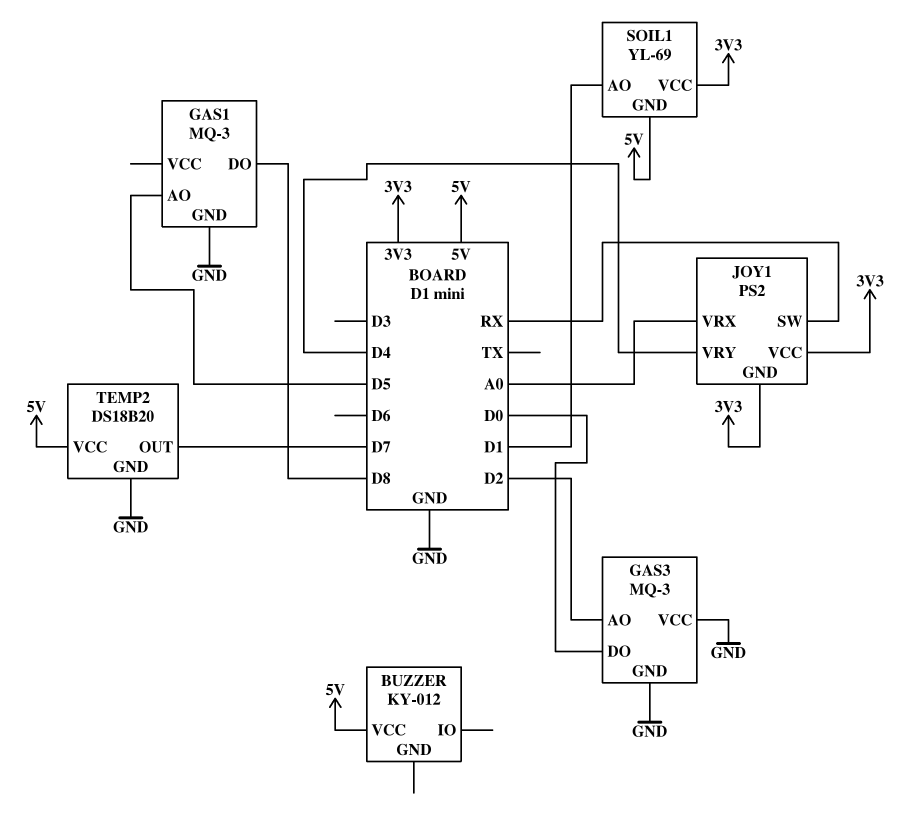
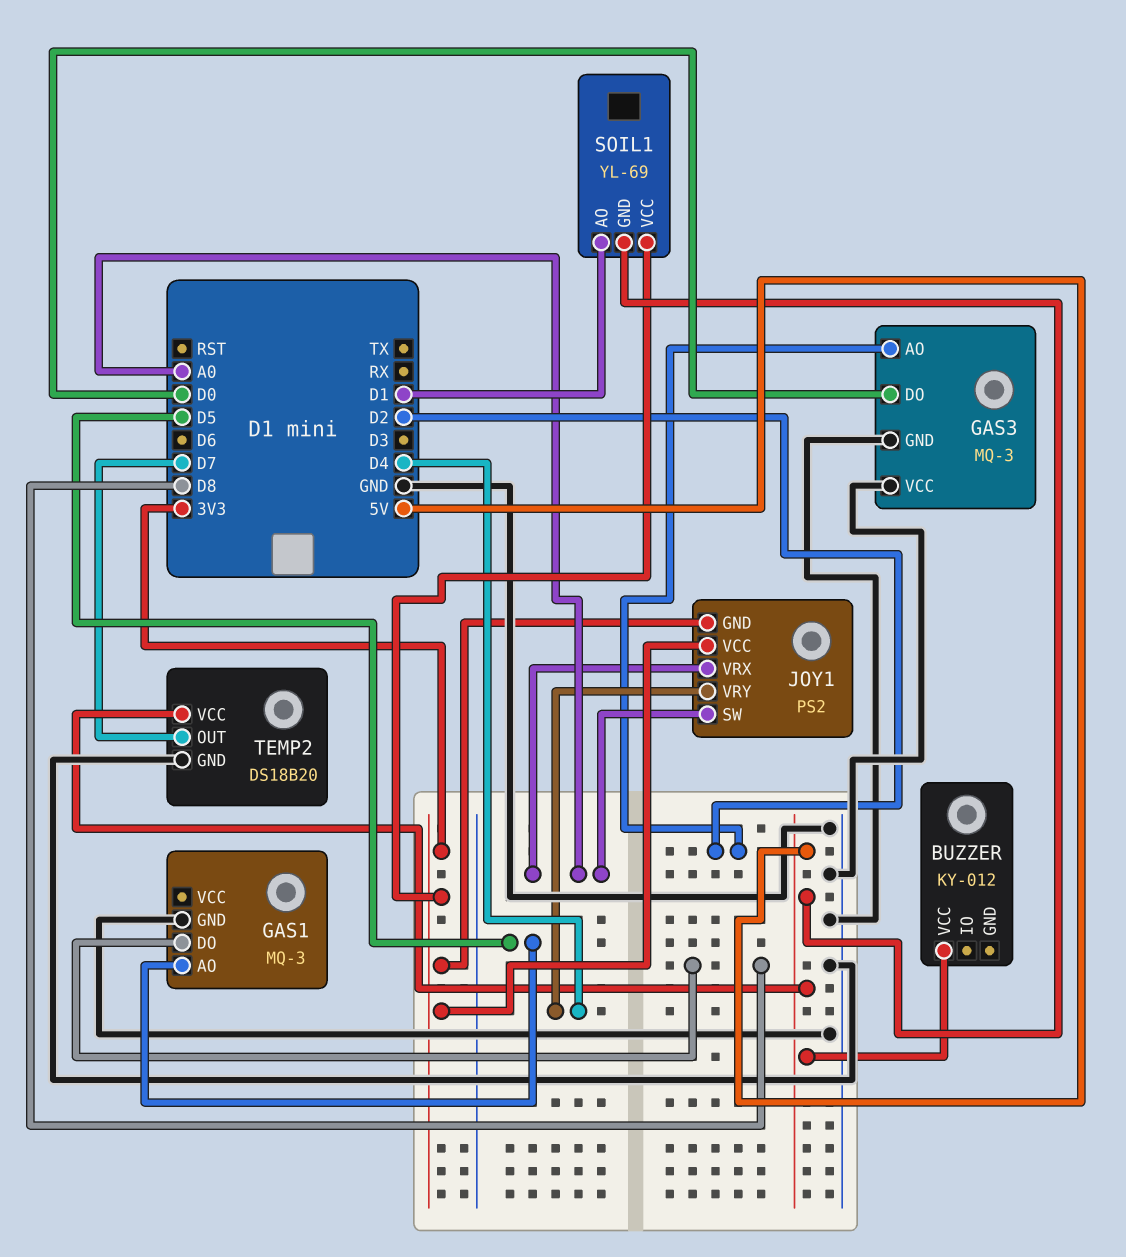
JOY1 pin SW: RX -> A0

